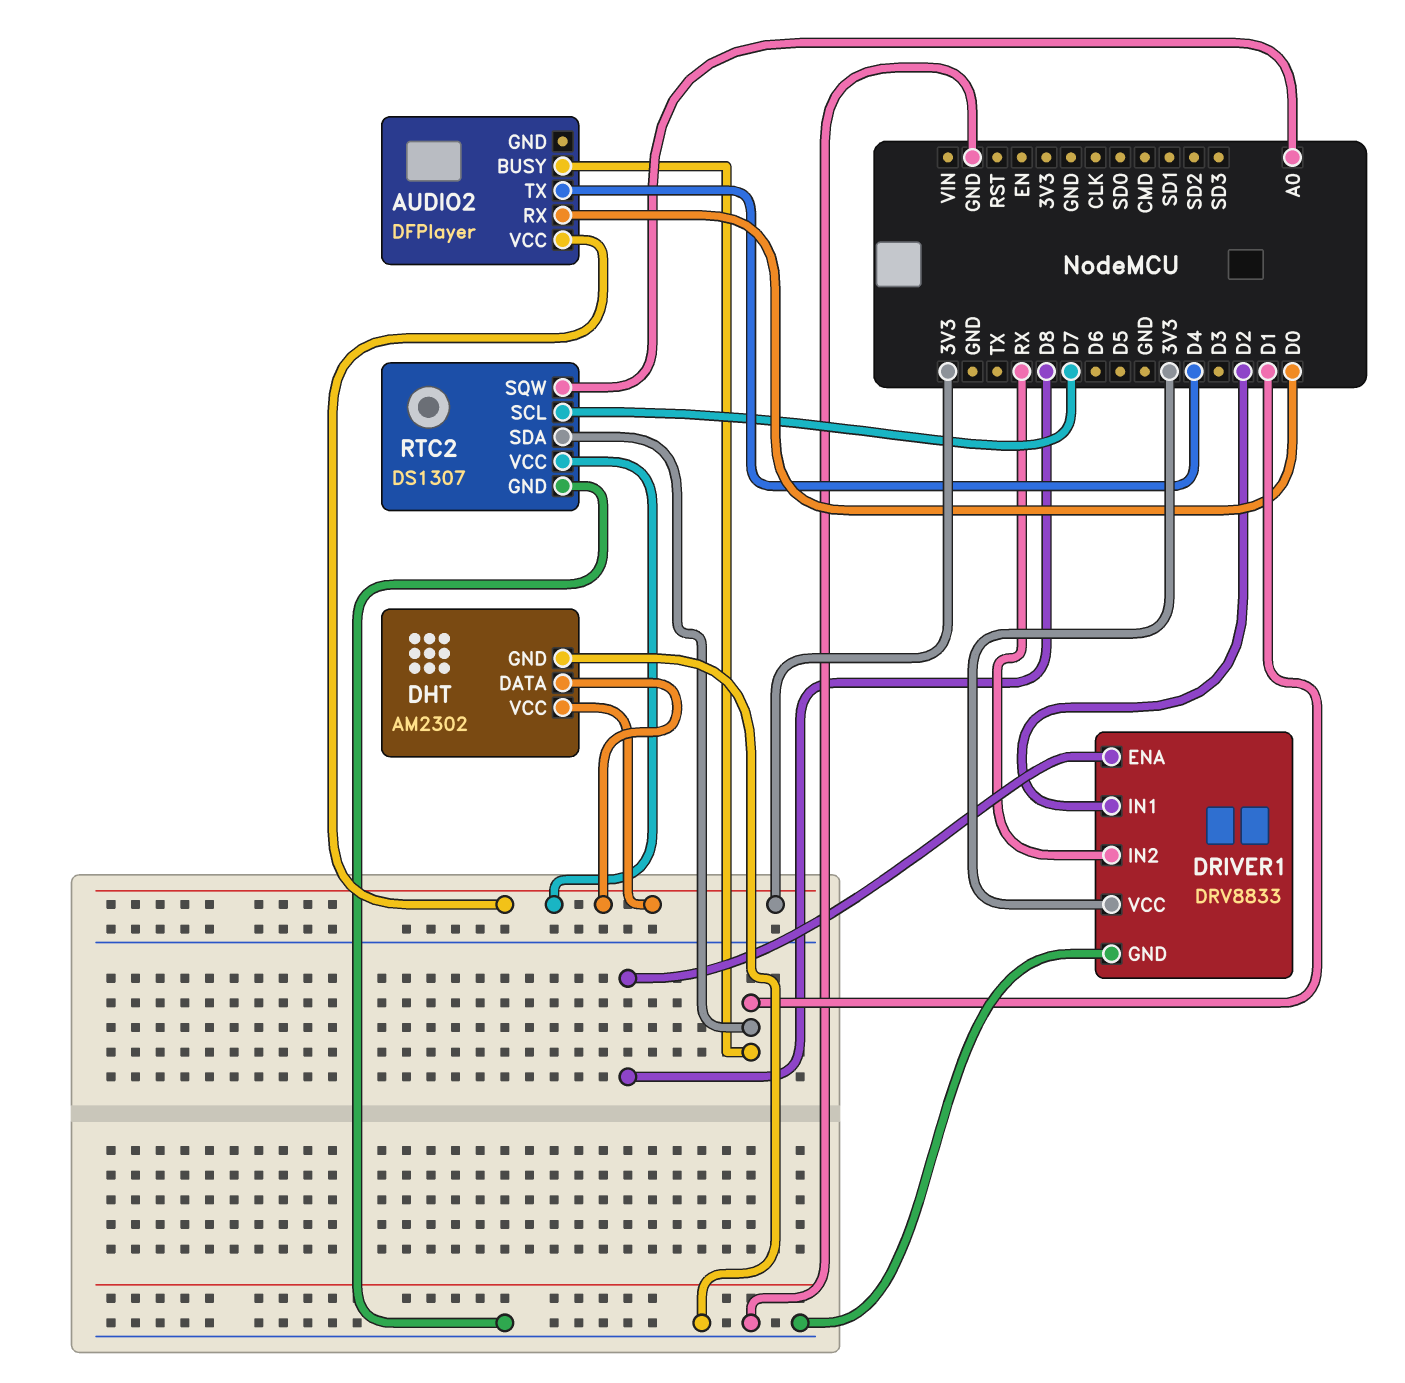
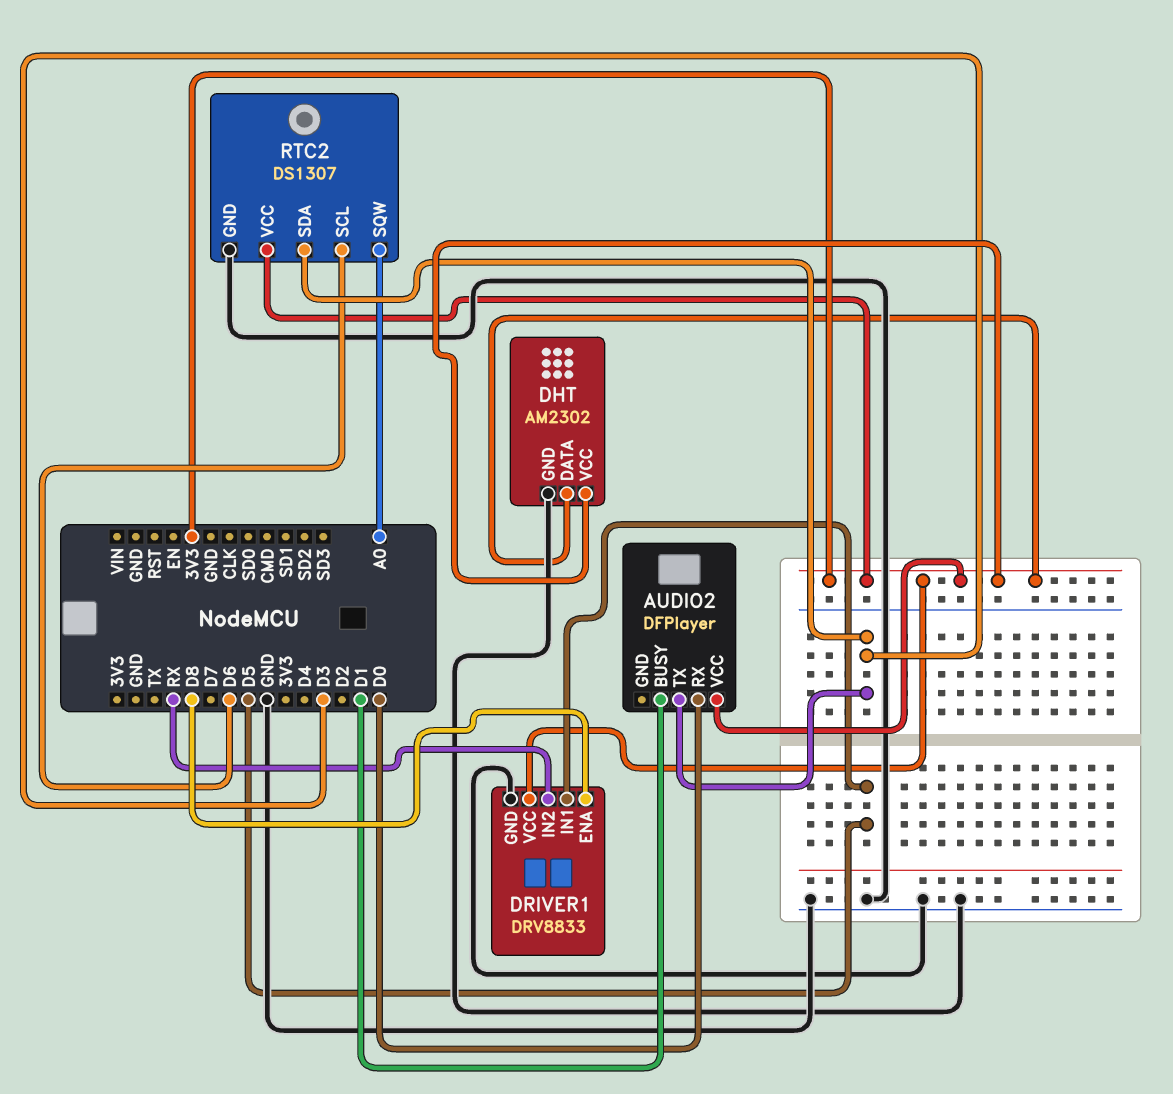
AUDIO2 pin TX: D4 -> D3
DRIVER1 pin IN1: D2 -> D5
RTC2 pin SCL: D7 -> D6
RTC2 pin SDA: D1 -> D3

